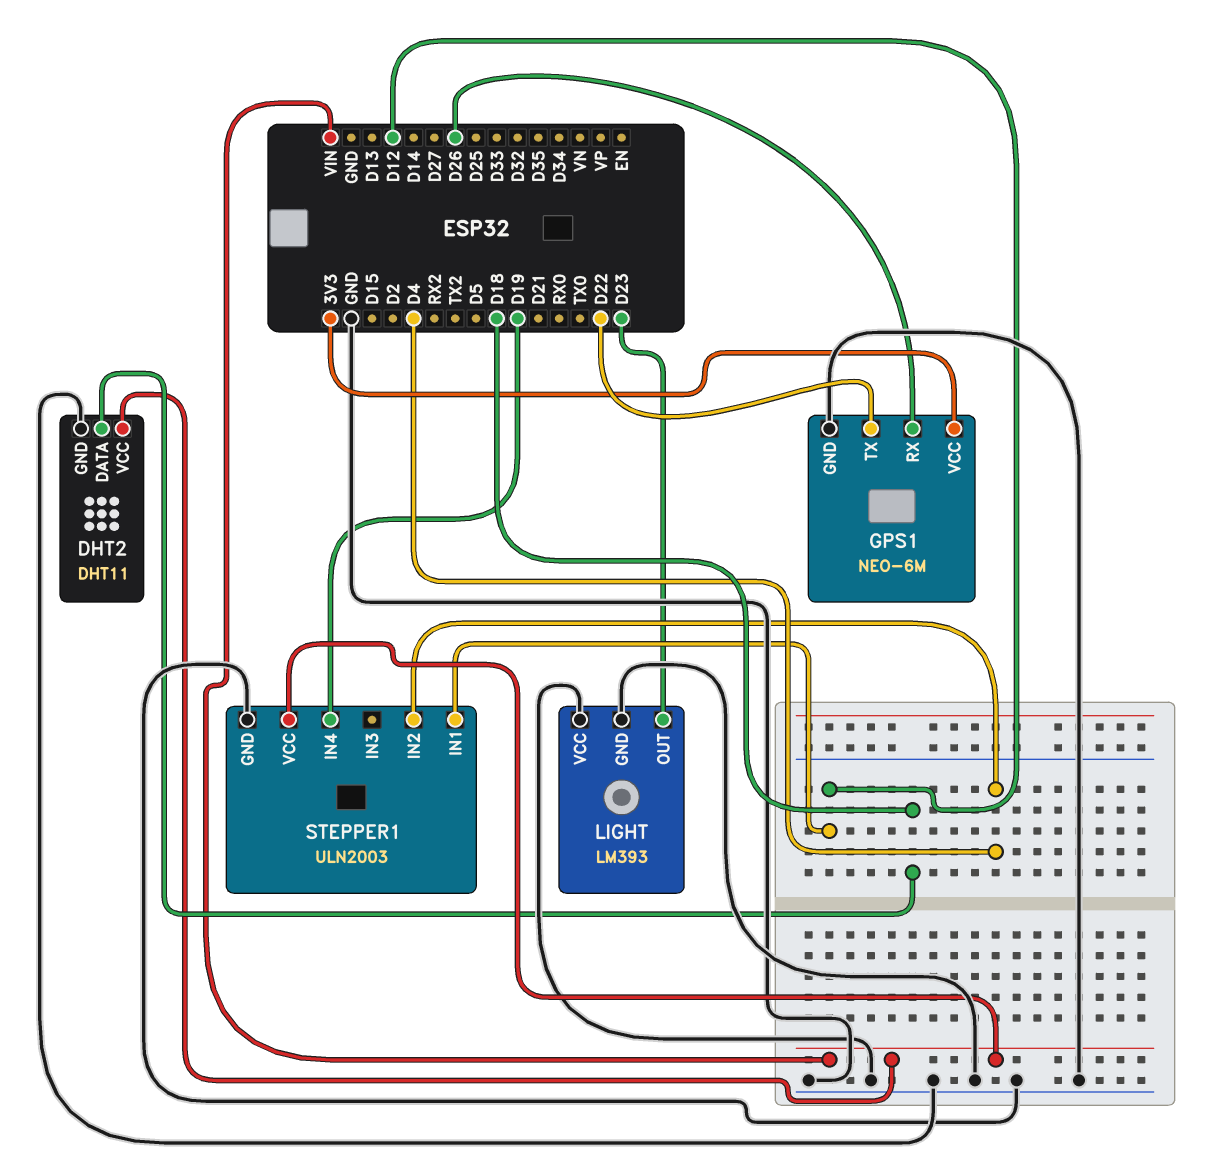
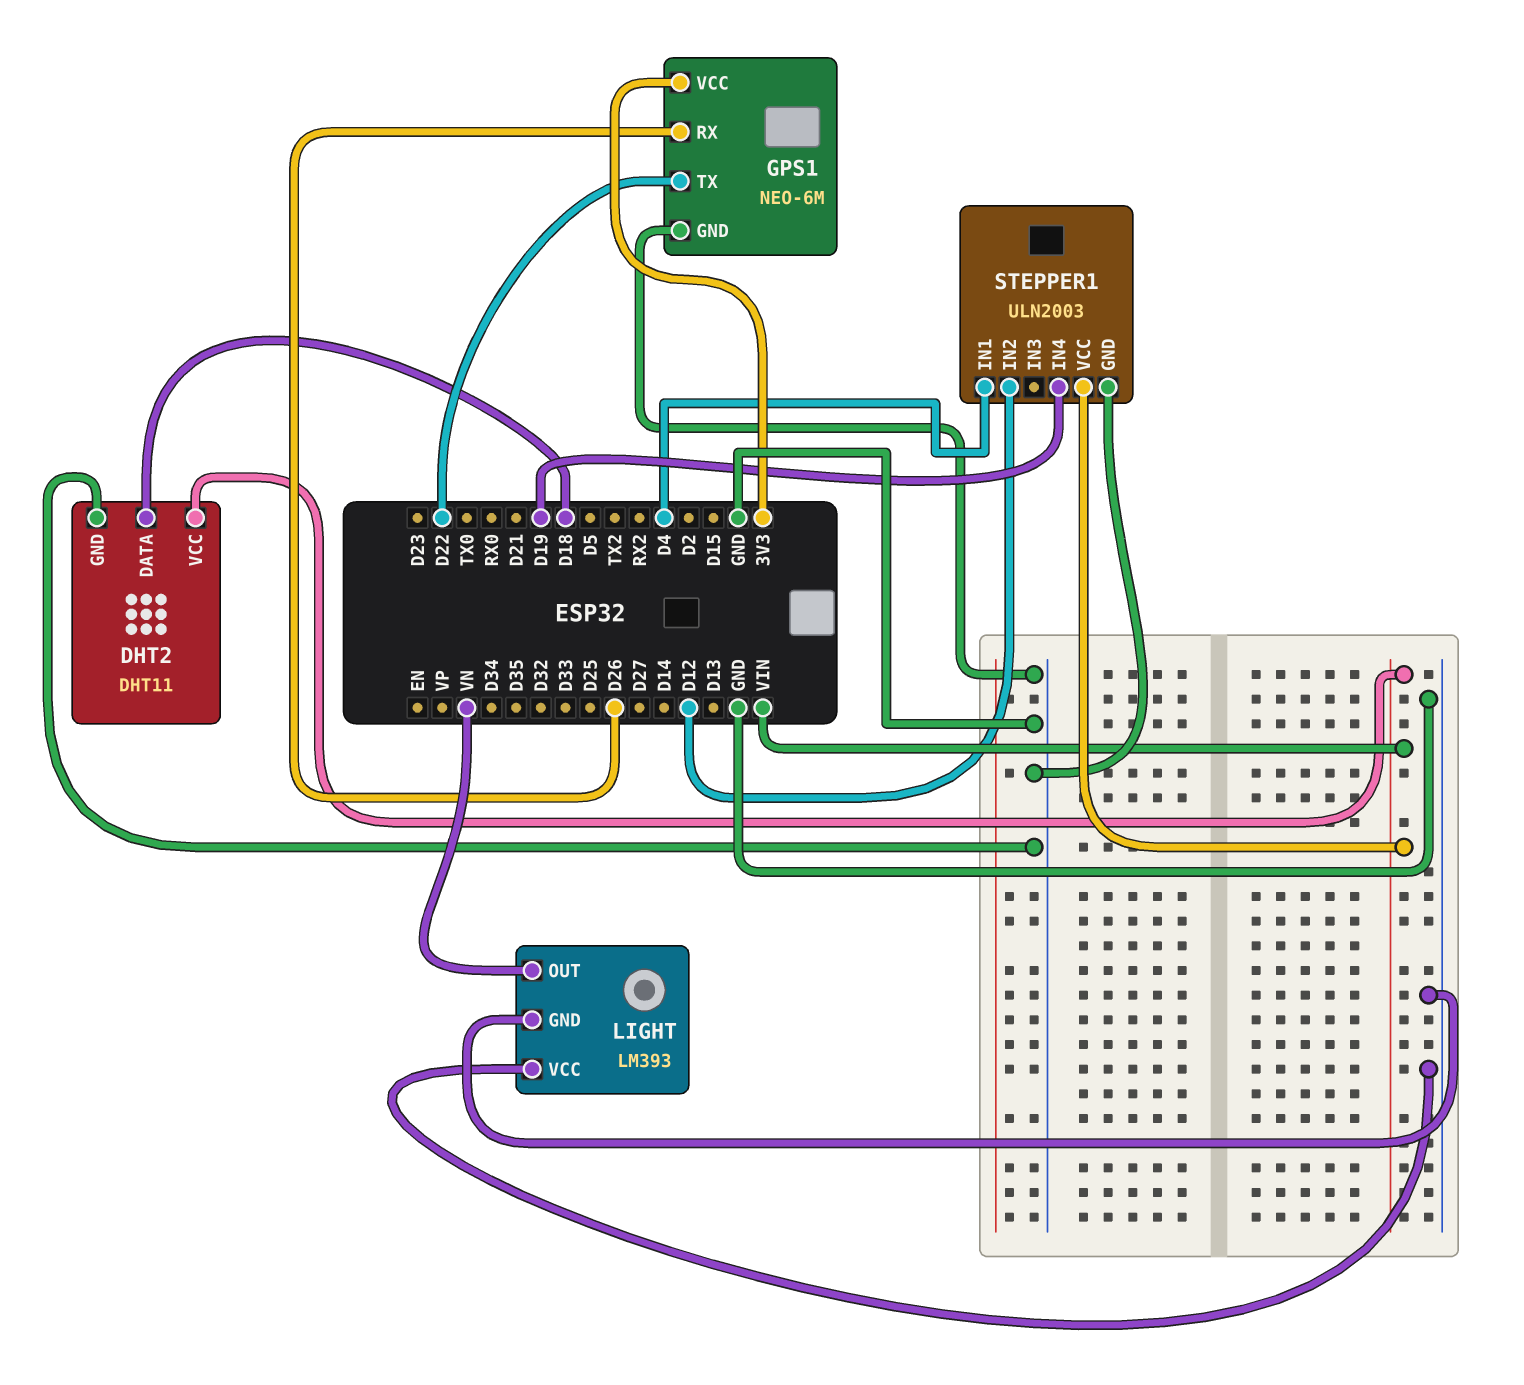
LIGHT pin OUT: D23 -> VN
STEPPER1 pin IN1: D12 -> D4
STEPPER1 pin IN2: D4 -> D12

